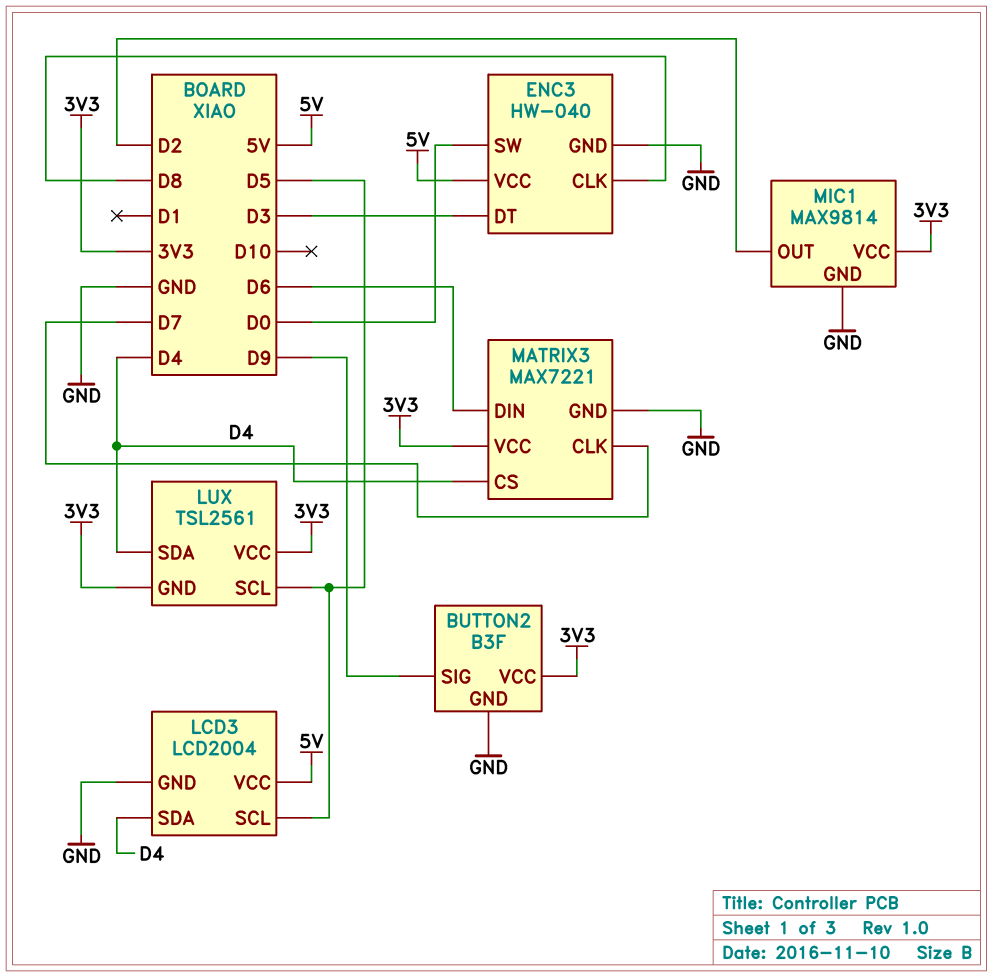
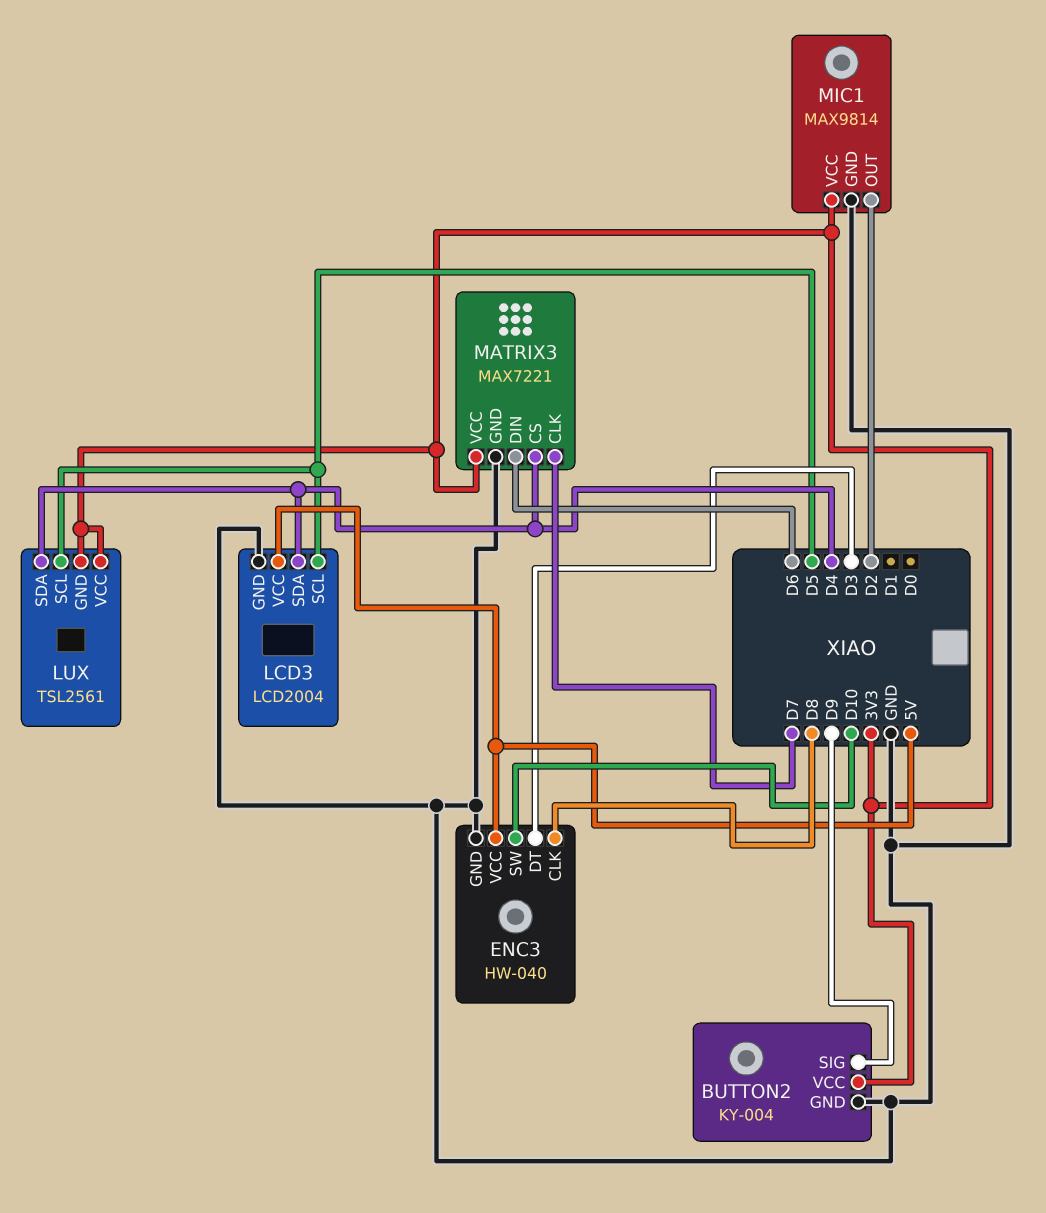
BUTTON2: B3F -> KY-004
ENC3 pin SW: D0 -> D10

